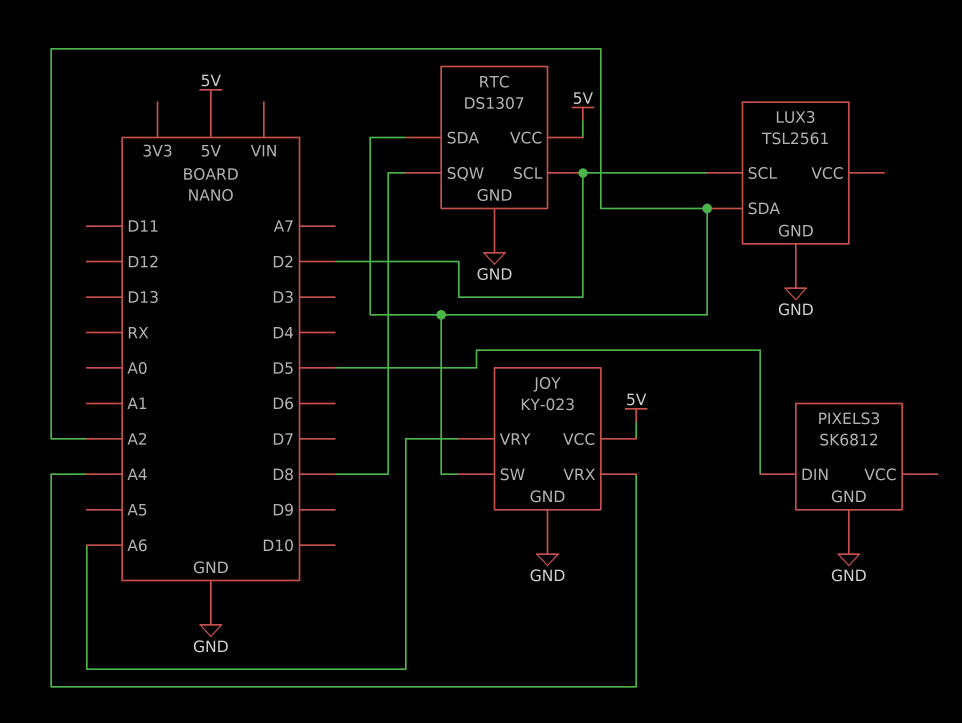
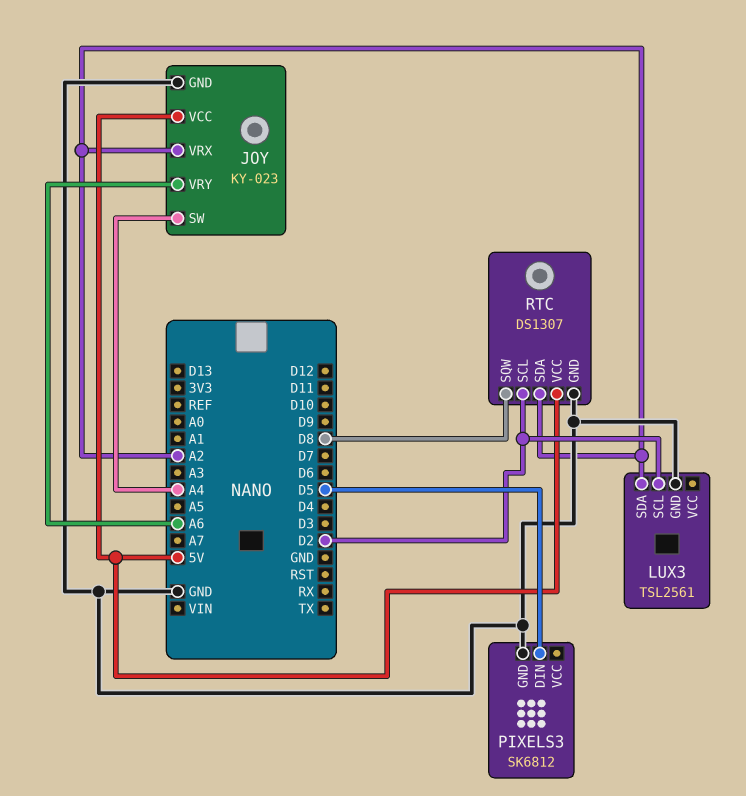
JOY pin SW: A2 -> A4
JOY pin VRX: A4 -> A2

